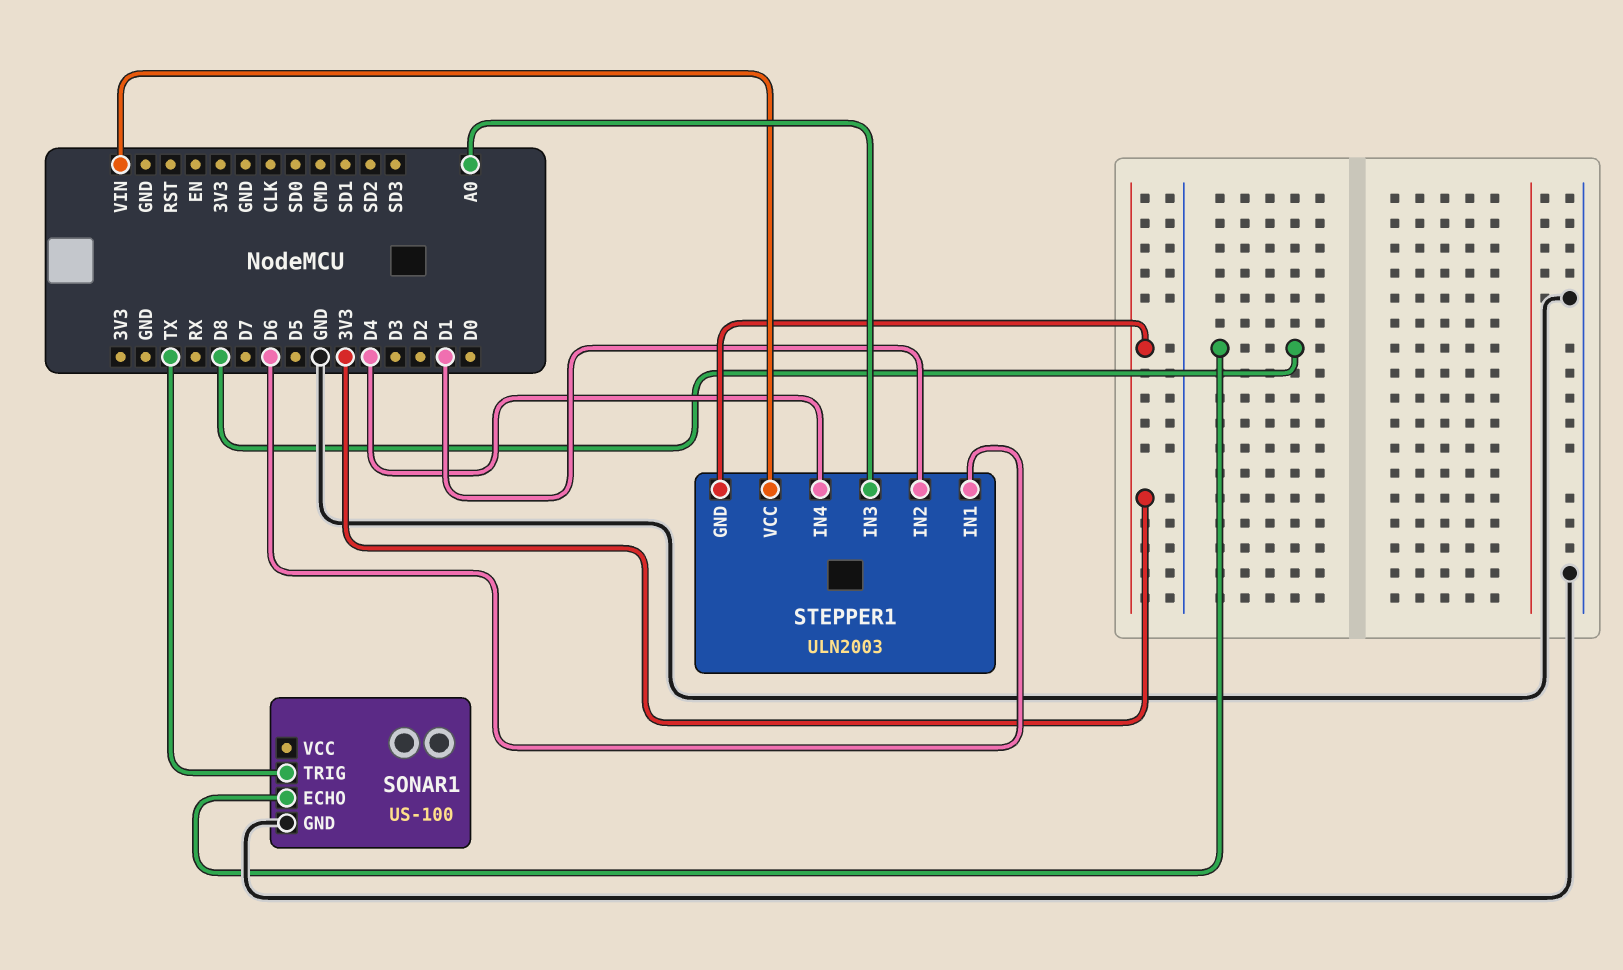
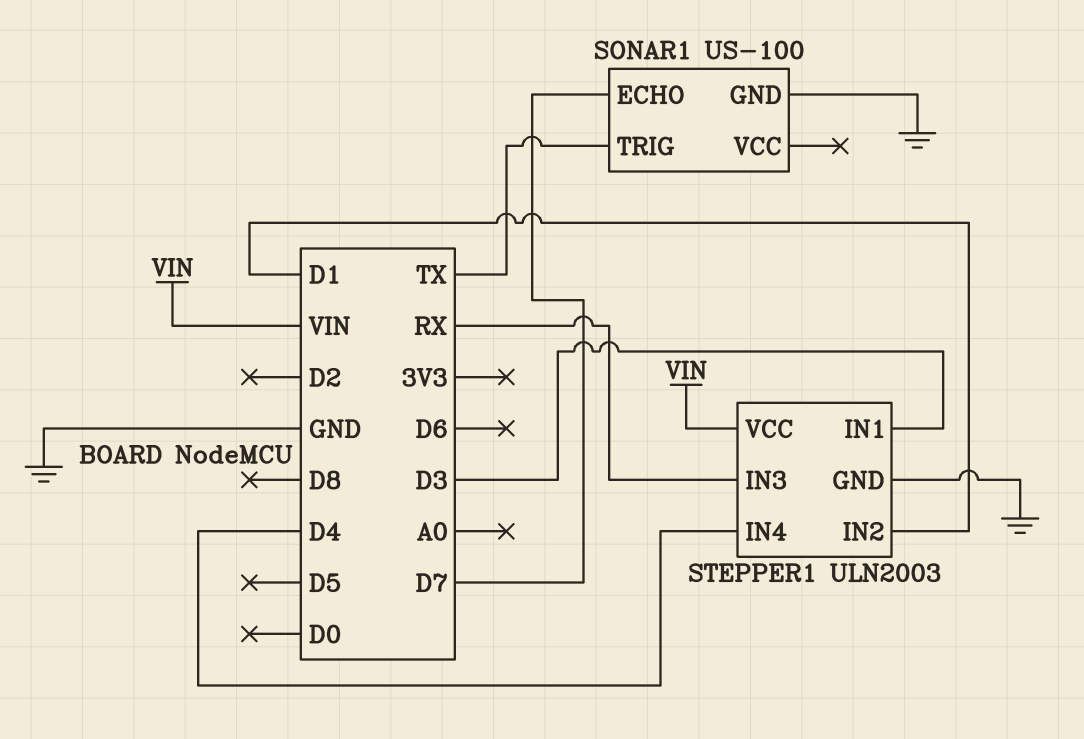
SONAR1 pin ECHO: D8 -> D7
STEPPER1 pin GND: 3V3 -> GND
STEPPER1 pin IN1: D6 -> D3
STEPPER1 pin IN3: A0 -> RX

